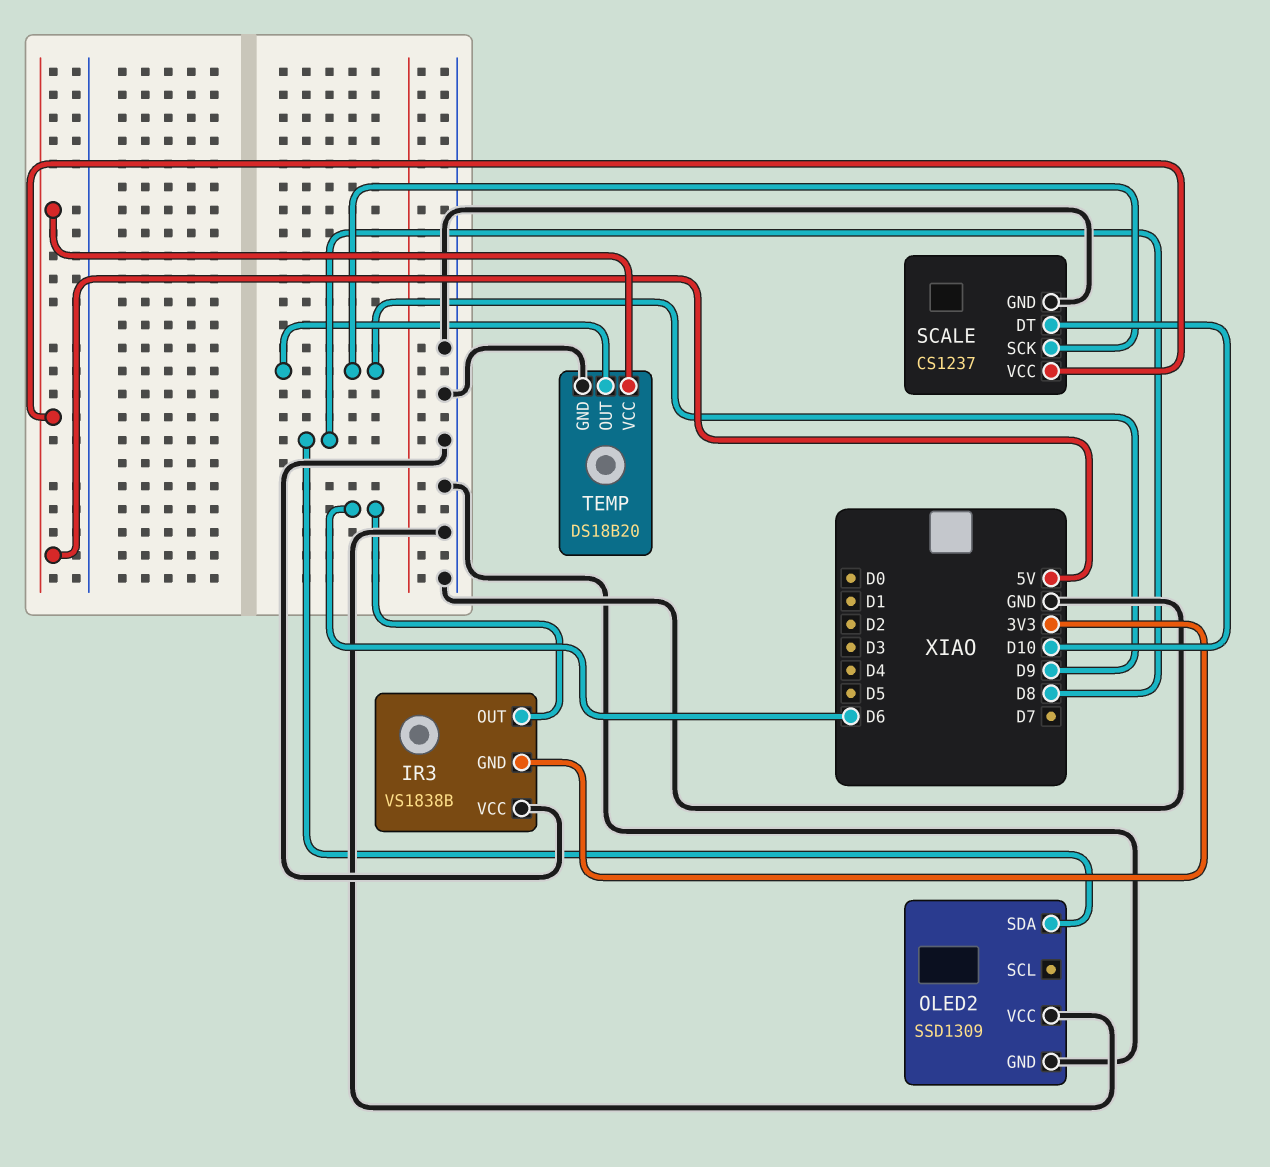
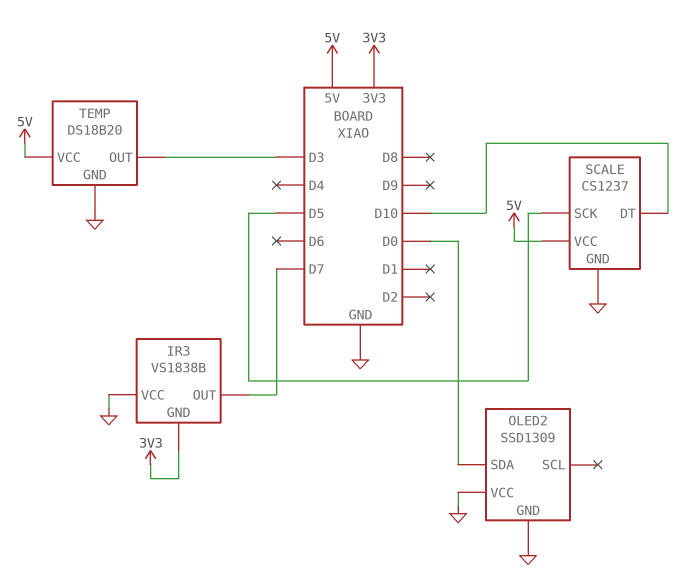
IR3 pin OUT: D6 -> D7
OLED2 pin SDA: D8 -> D0
SCALE pin SCK: D9 -> D5
TEMP pin OUT: D9 -> D3

